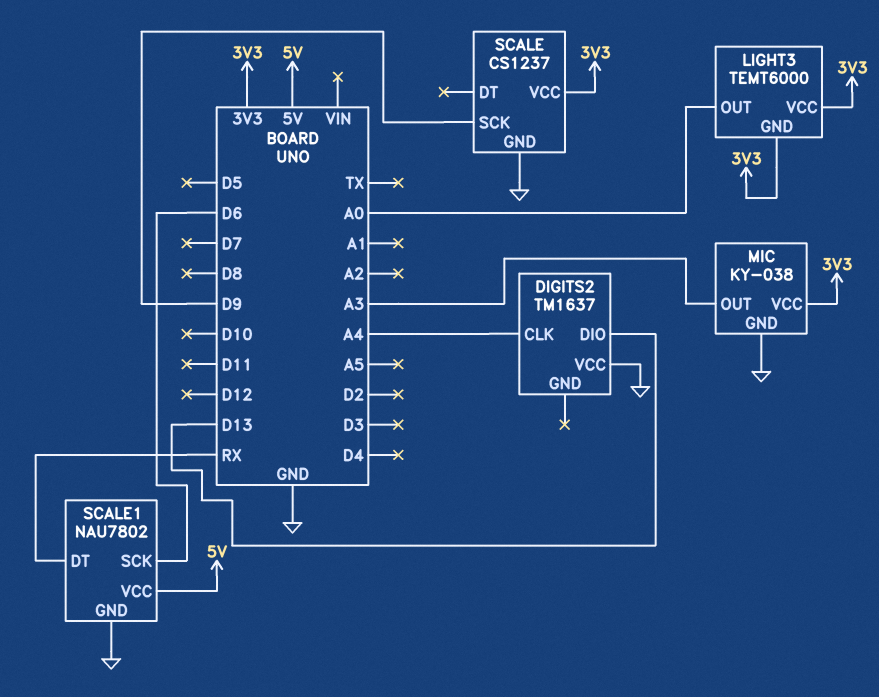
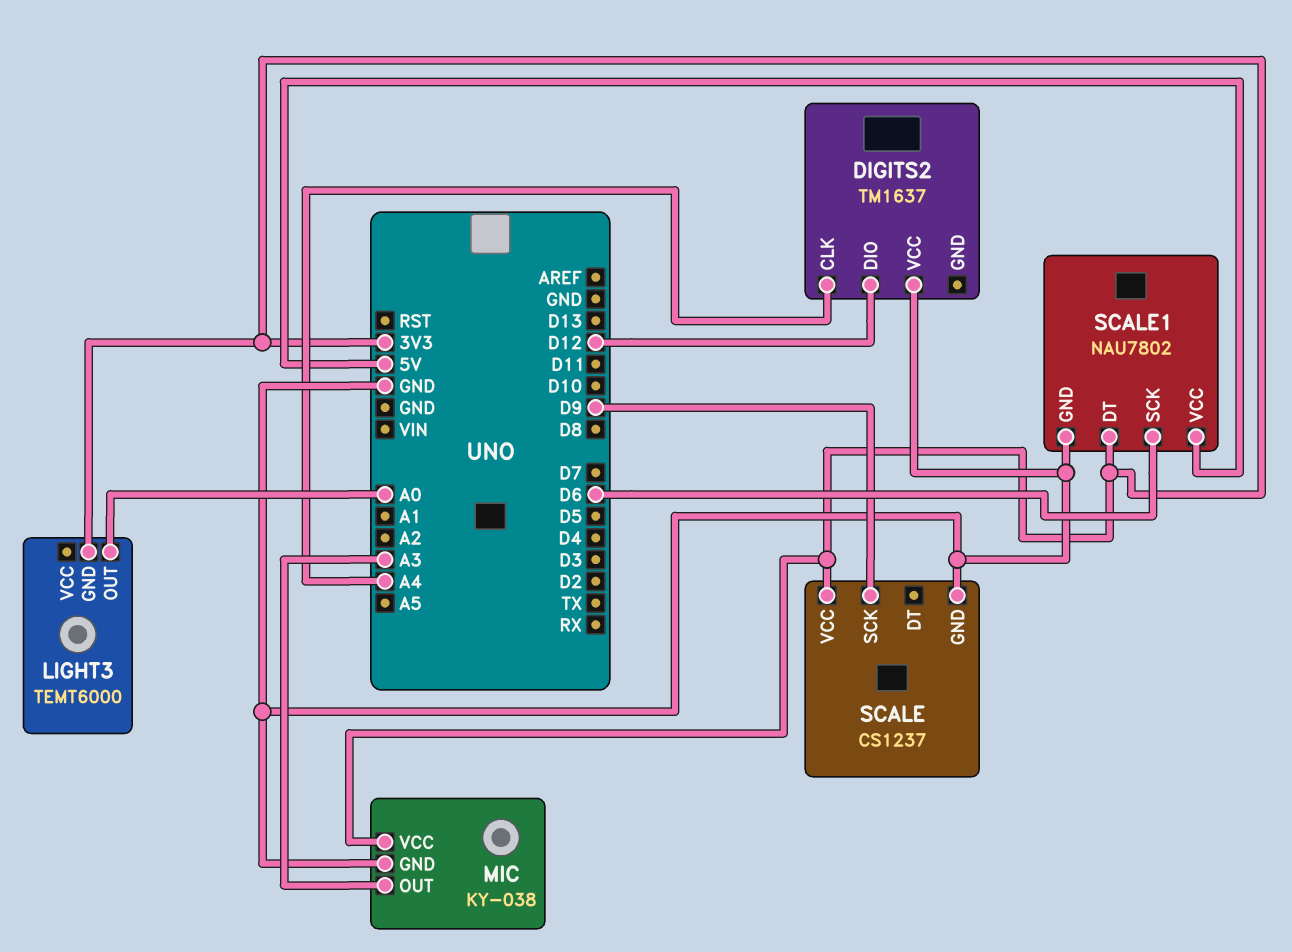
DIGITS2 pin DIO: D13 -> D12
LIGHT3 pin VCC: 3V3 -> none
SCALE1 pin DT: RX -> 3V3

